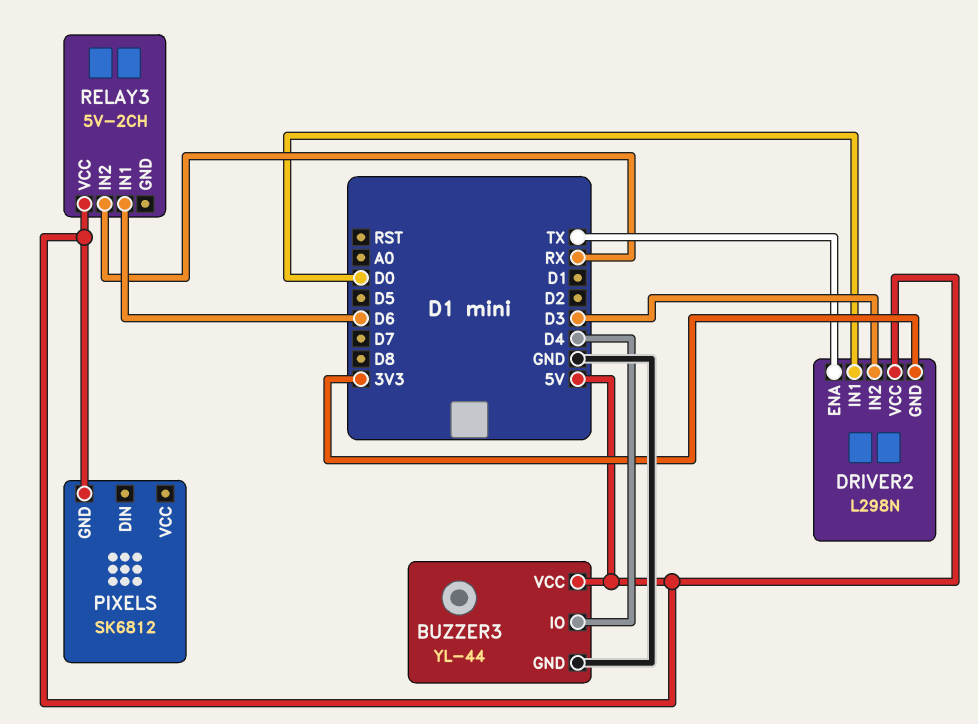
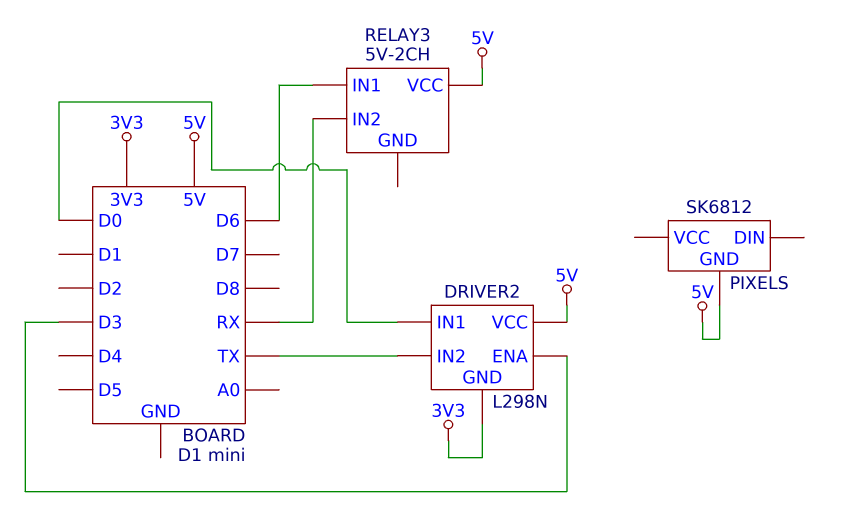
BUZZER3: YL-44 -> none
BUZZER3 pin GND: GND -> none
BUZZER3 pin IO: D4 -> none
BUZZER3 pin VCC: 5V -> none
DRIVER2 pin ENA: TX -> D3
DRIVER2 pin IN2: D3 -> TX

